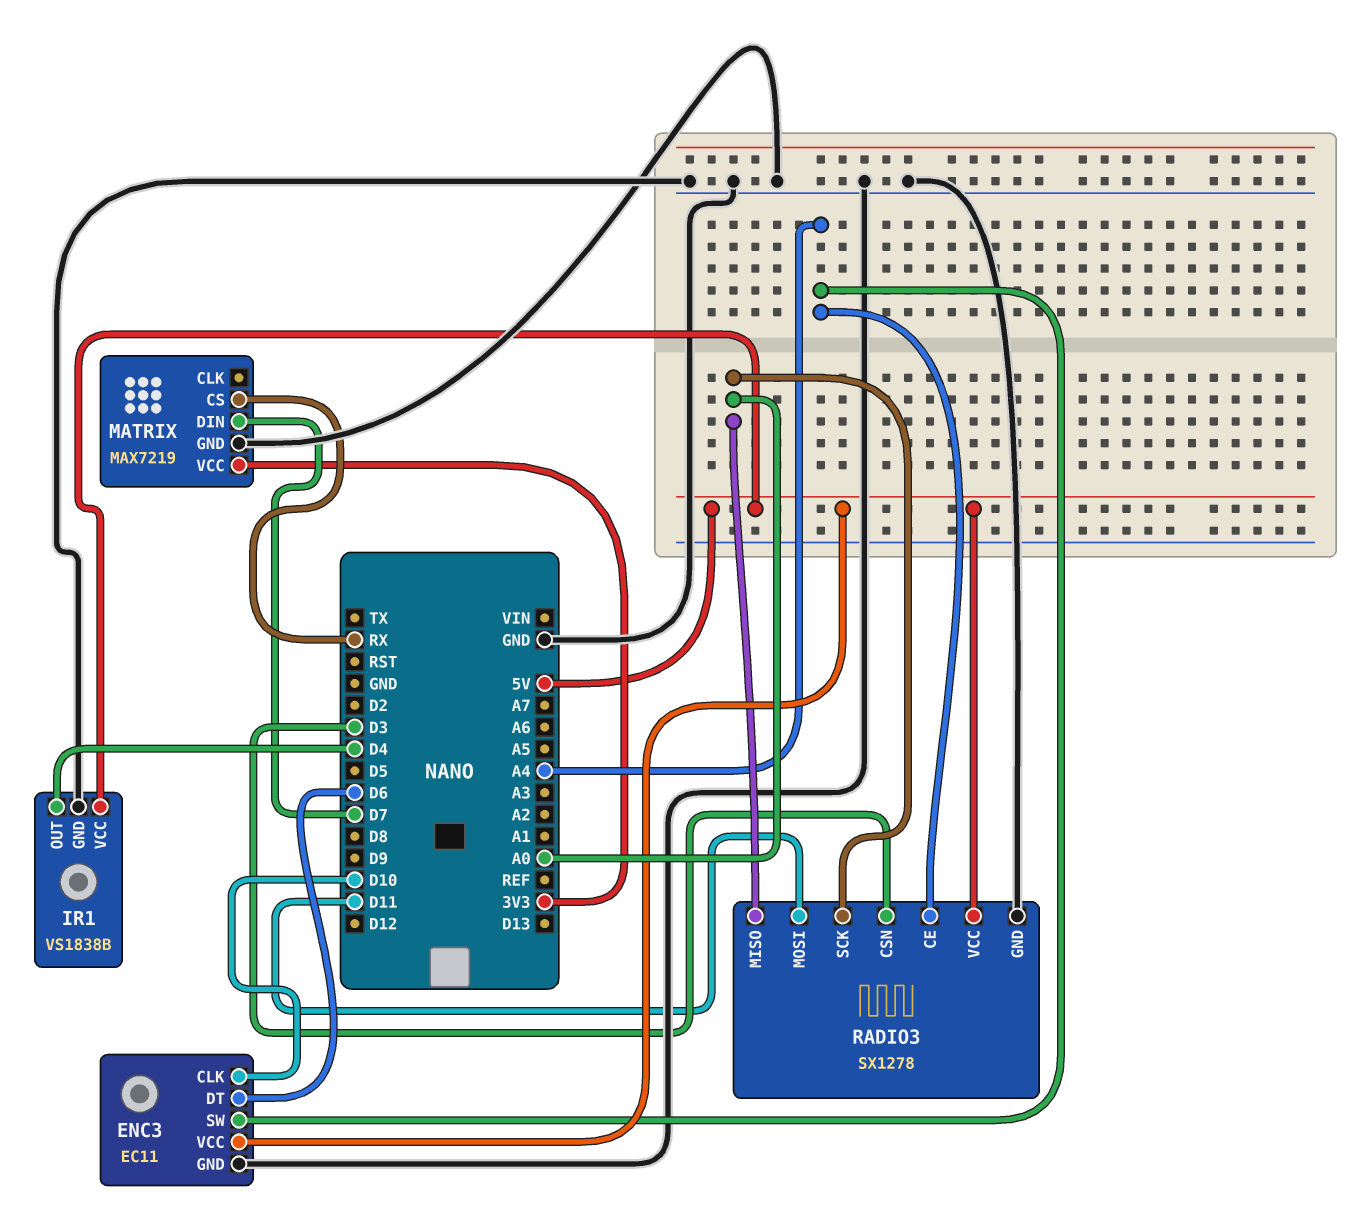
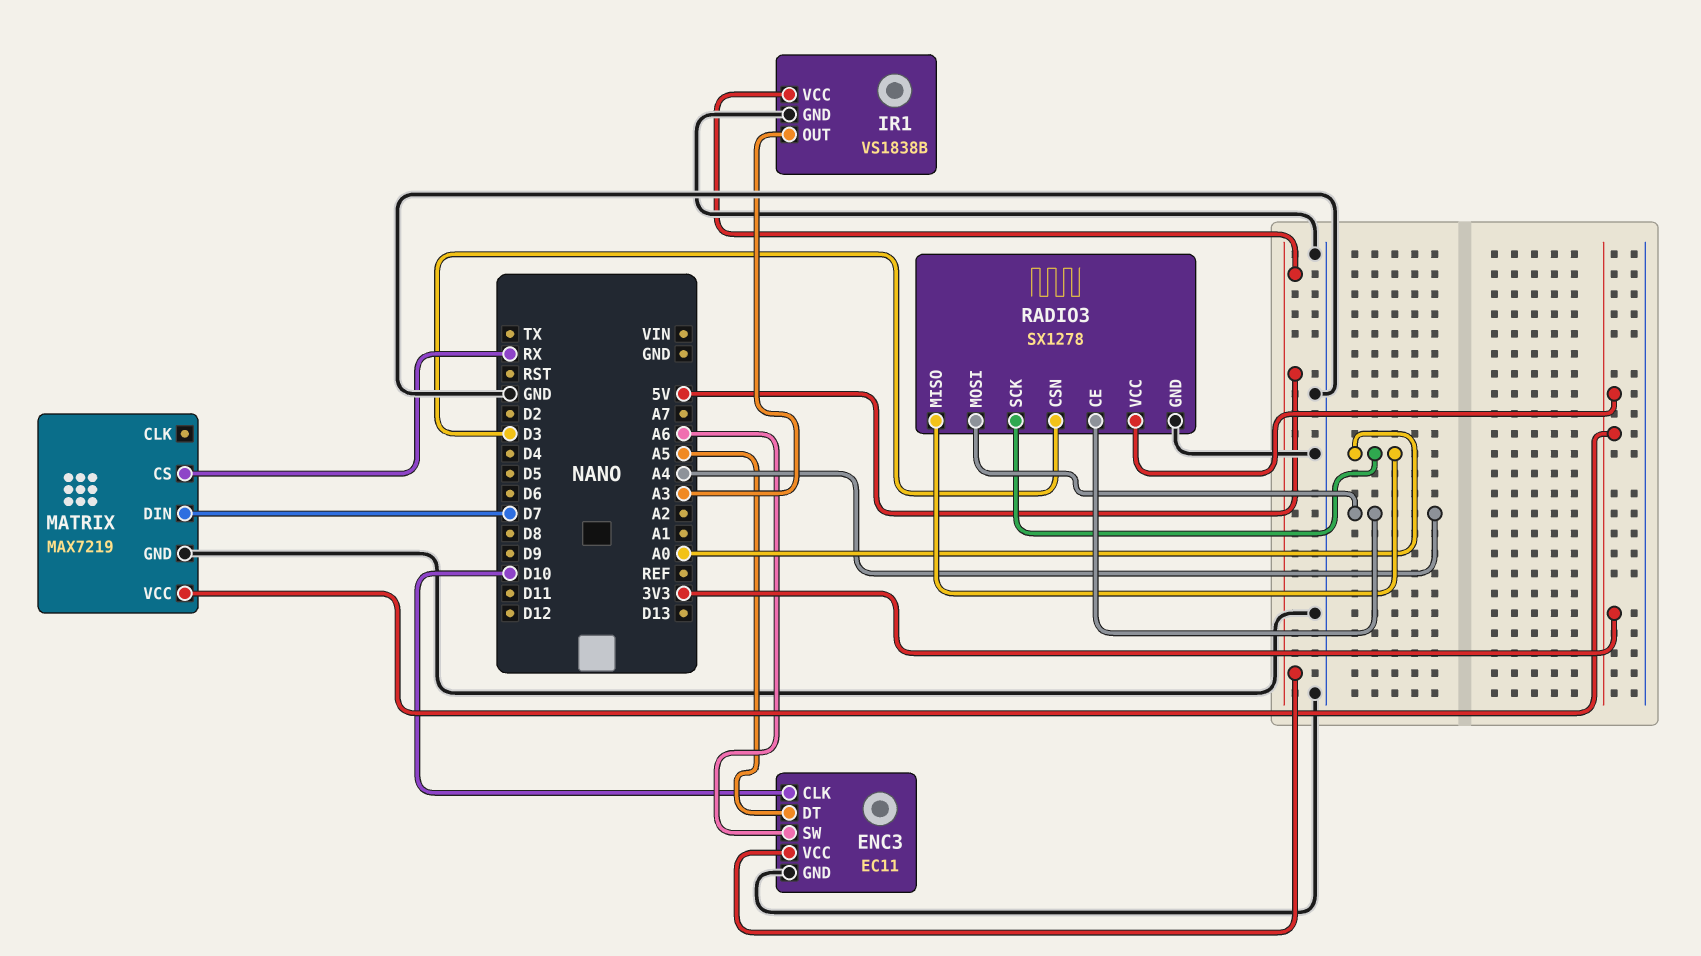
ENC3 pin DT: D6 -> A5
ENC3 pin SW: A4 -> A6
IR1 pin OUT: D4 -> A3
RADIO3 pin MOSI: D11 -> A4
RADIO3 pin VCC: 5V -> 3V3

